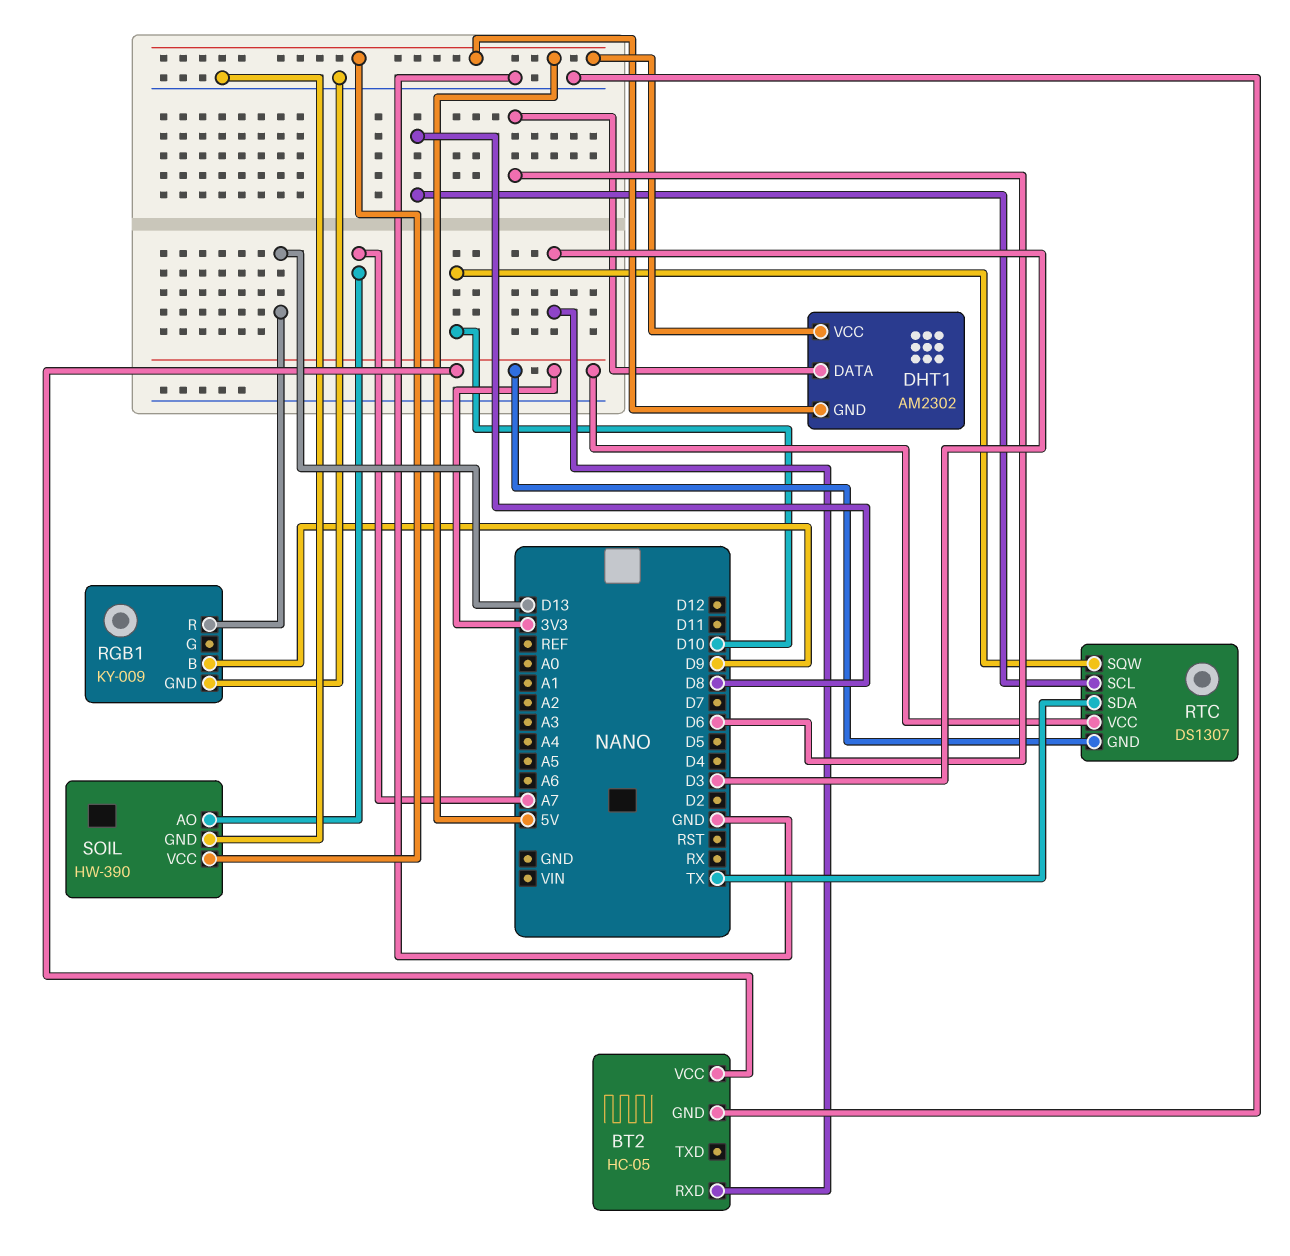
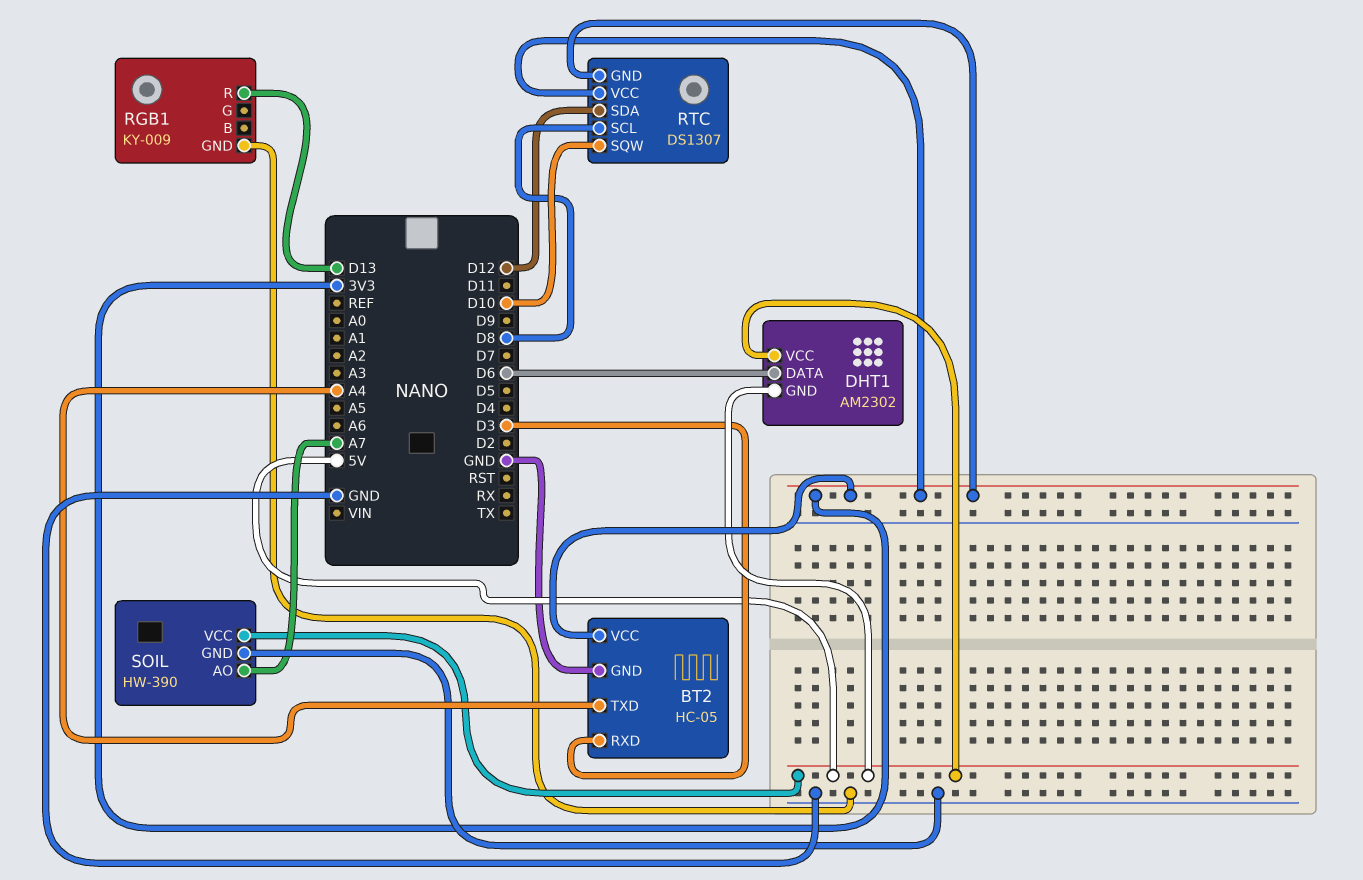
BT2 pin TXD: none -> A4
RGB1 pin B: D9 -> none
RTC pin SDA: TX -> D12

